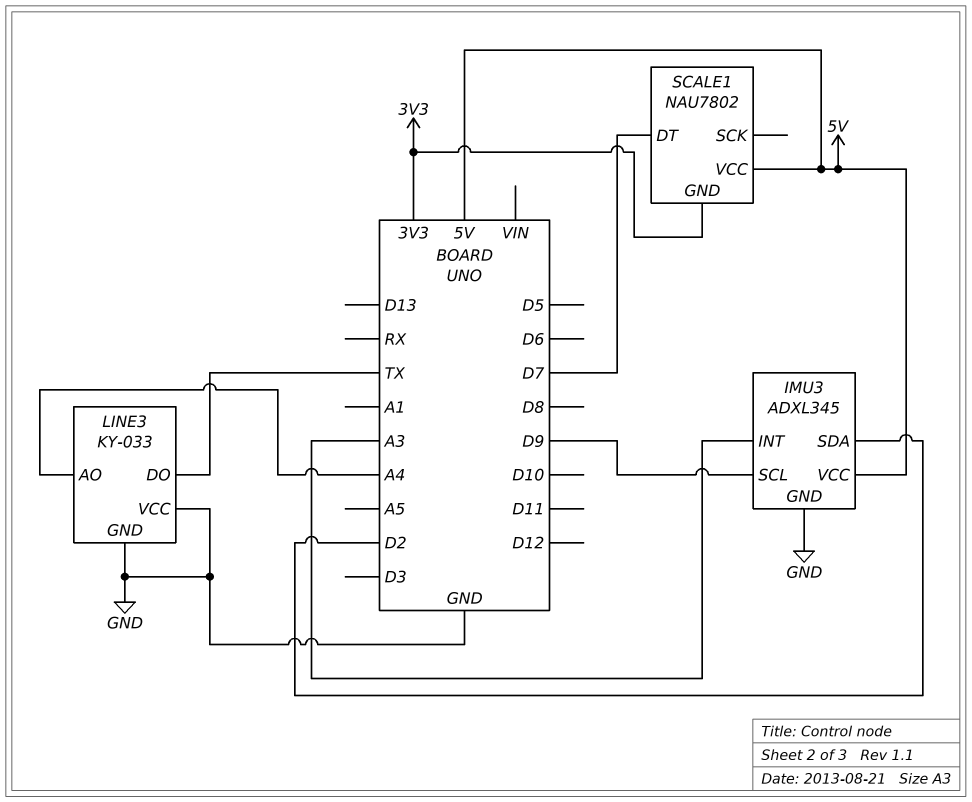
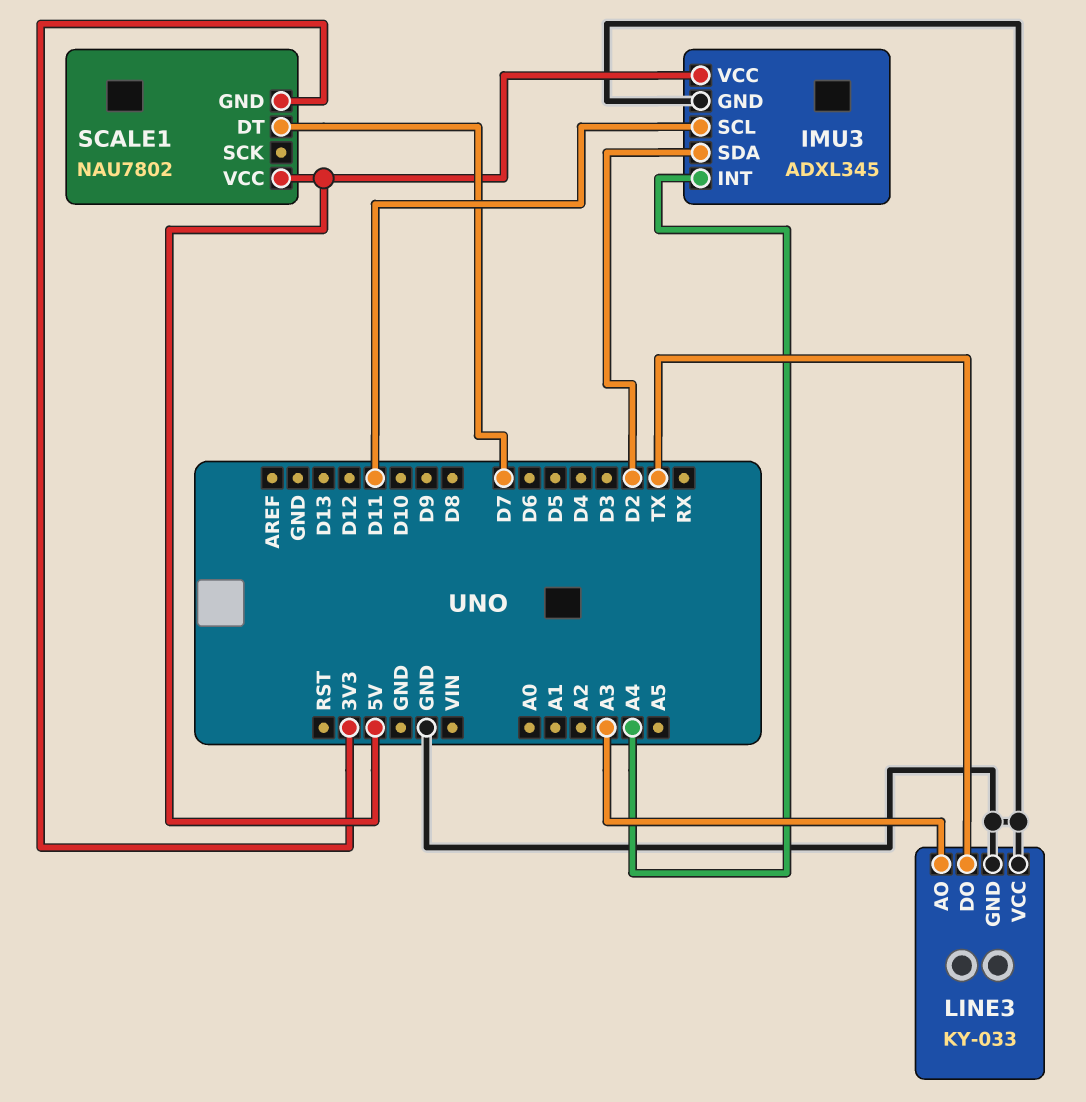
IMU3 pin INT: A3 -> A4
IMU3 pin SCL: D9 -> D11
LINE3 pin AO: A4 -> A3

